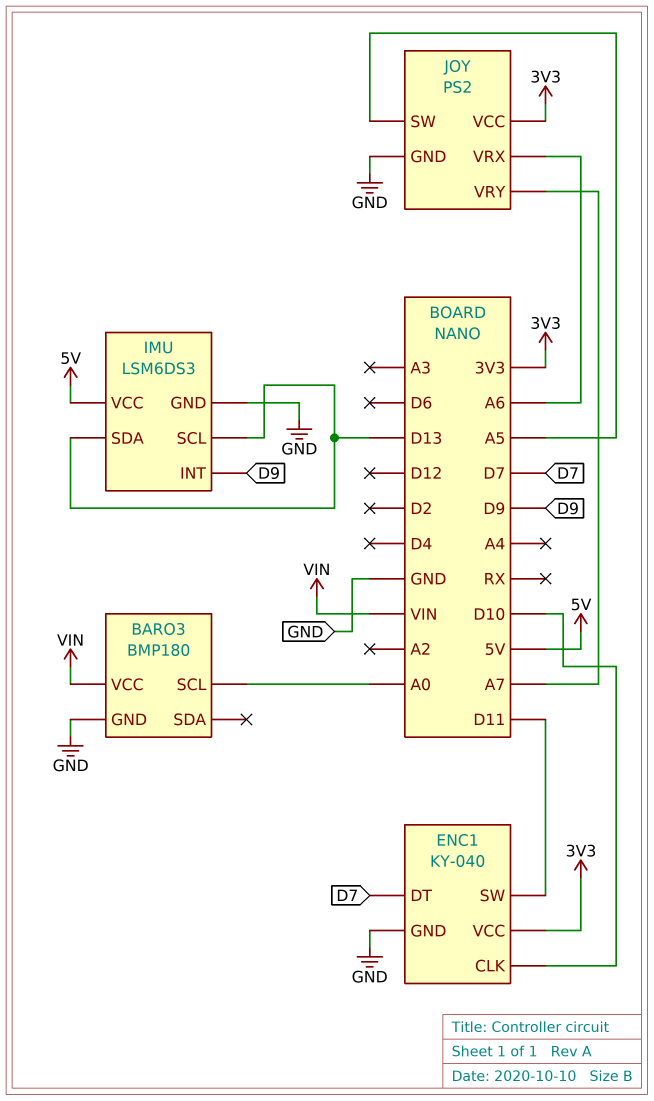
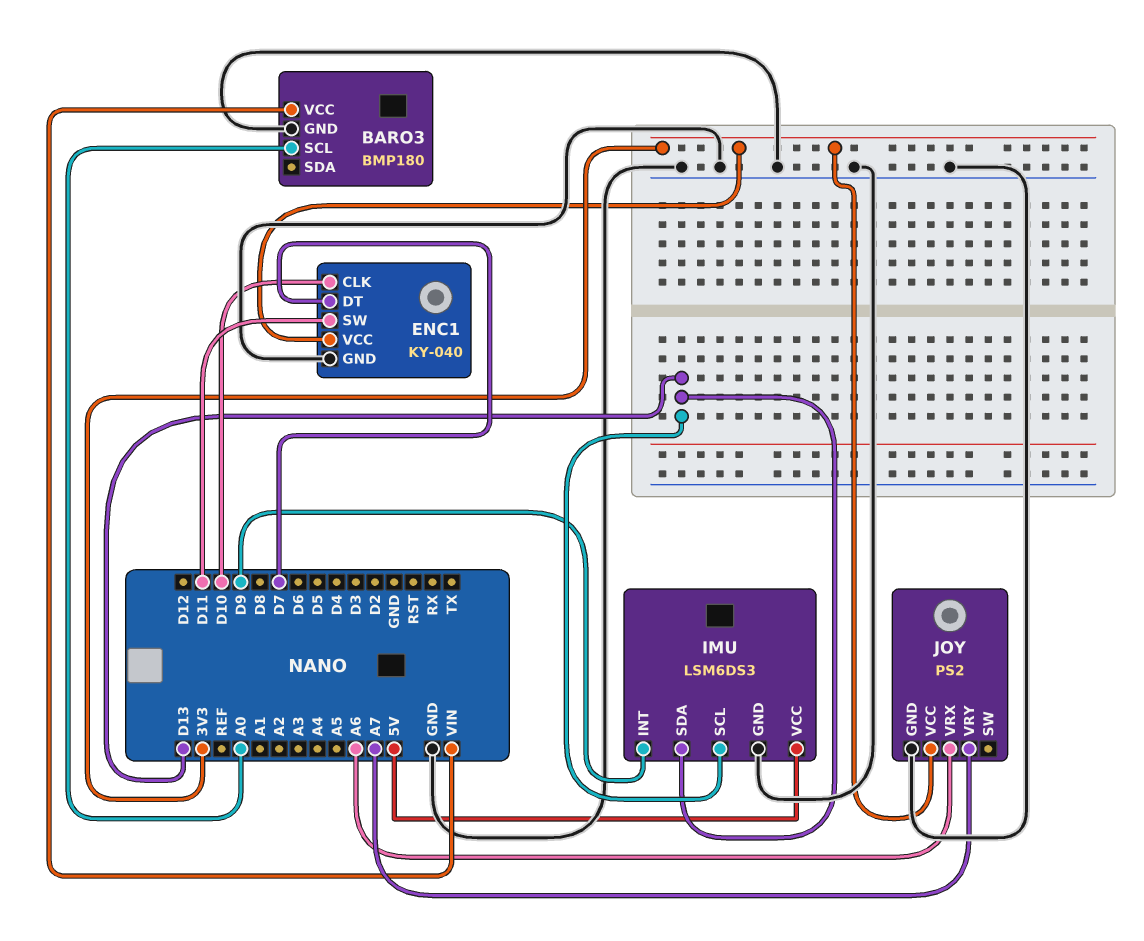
JOY pin SW: A5 -> none

